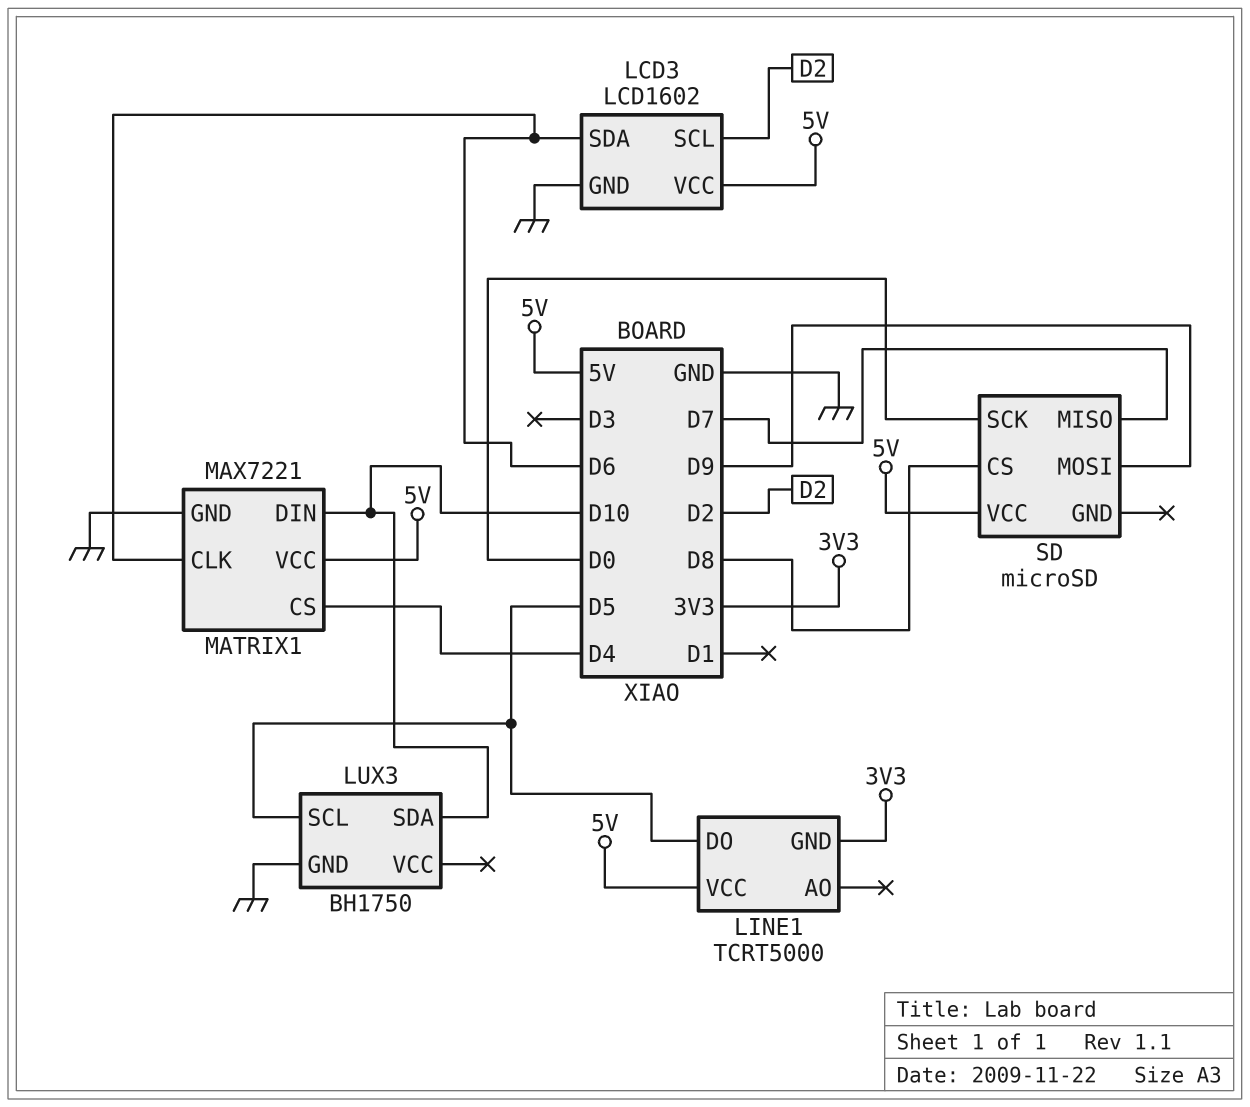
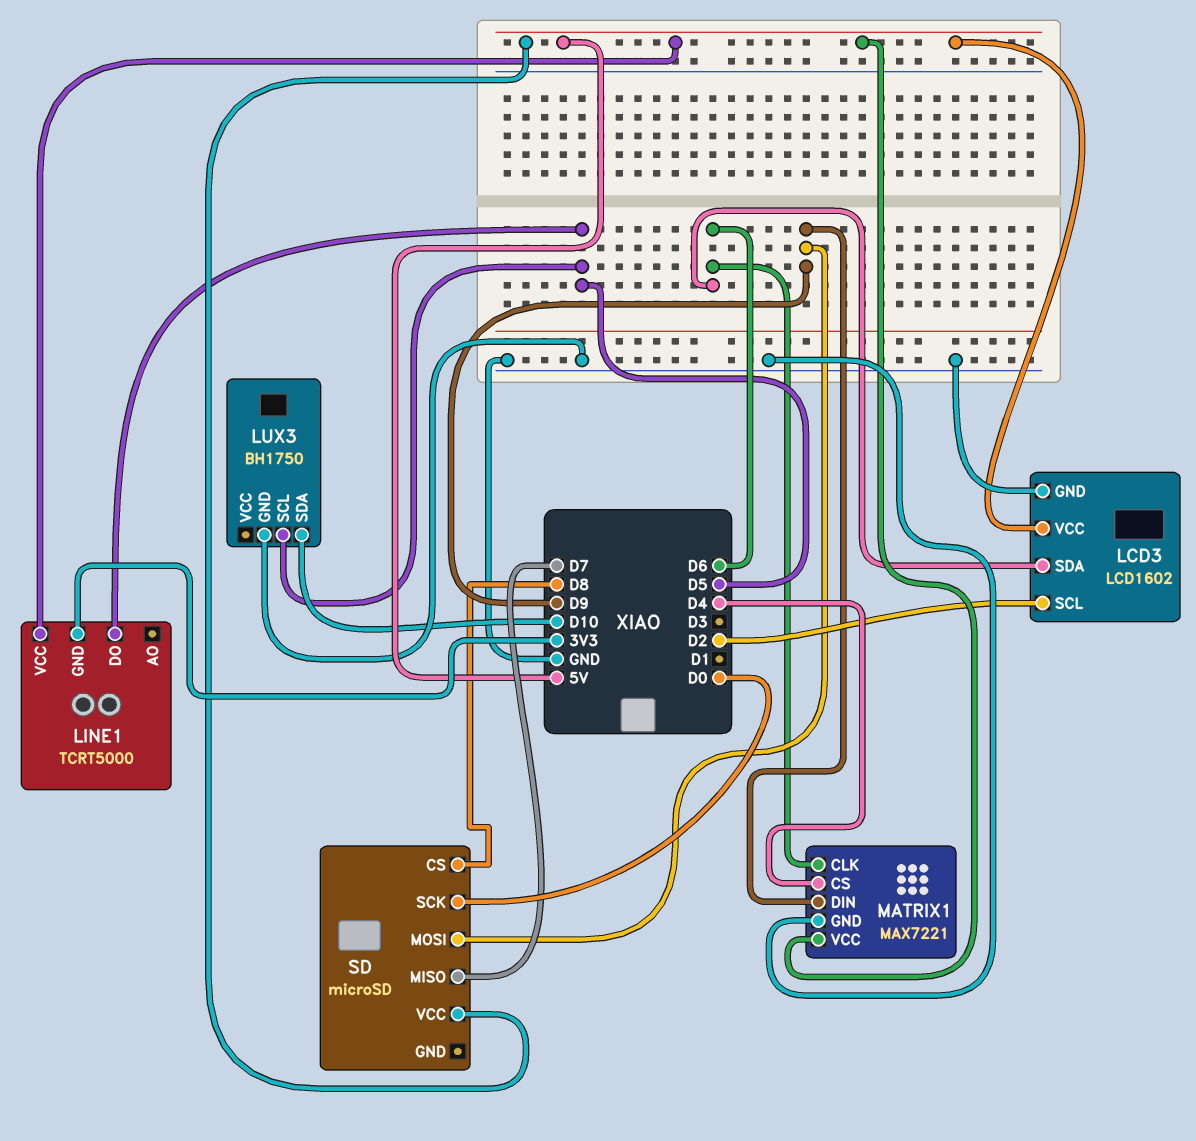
MATRIX1 pin DIN: D10 -> D9

